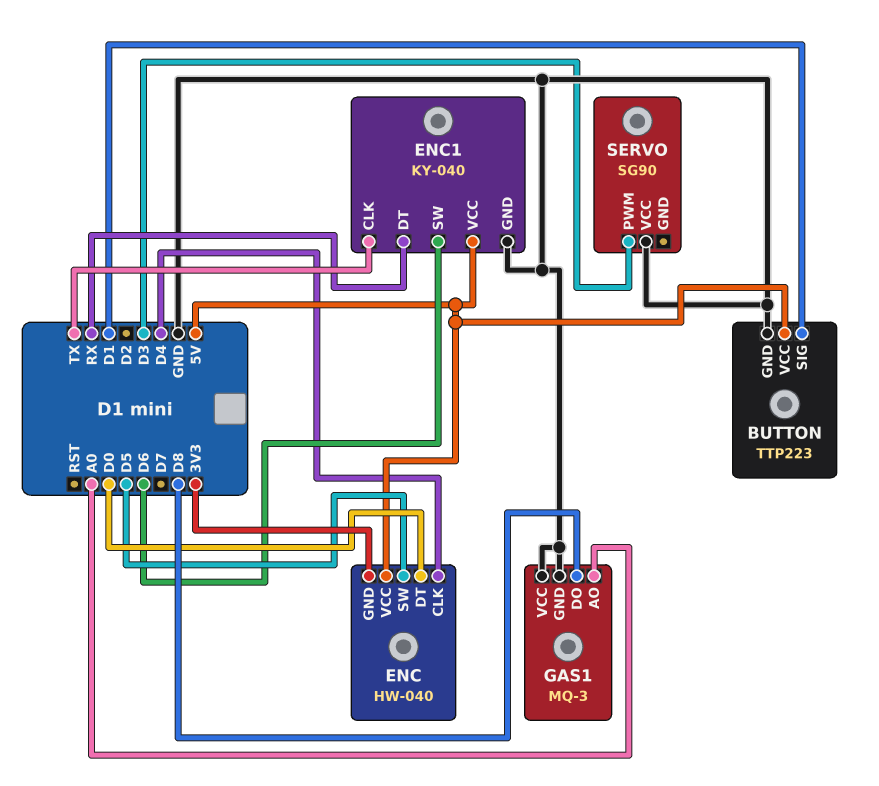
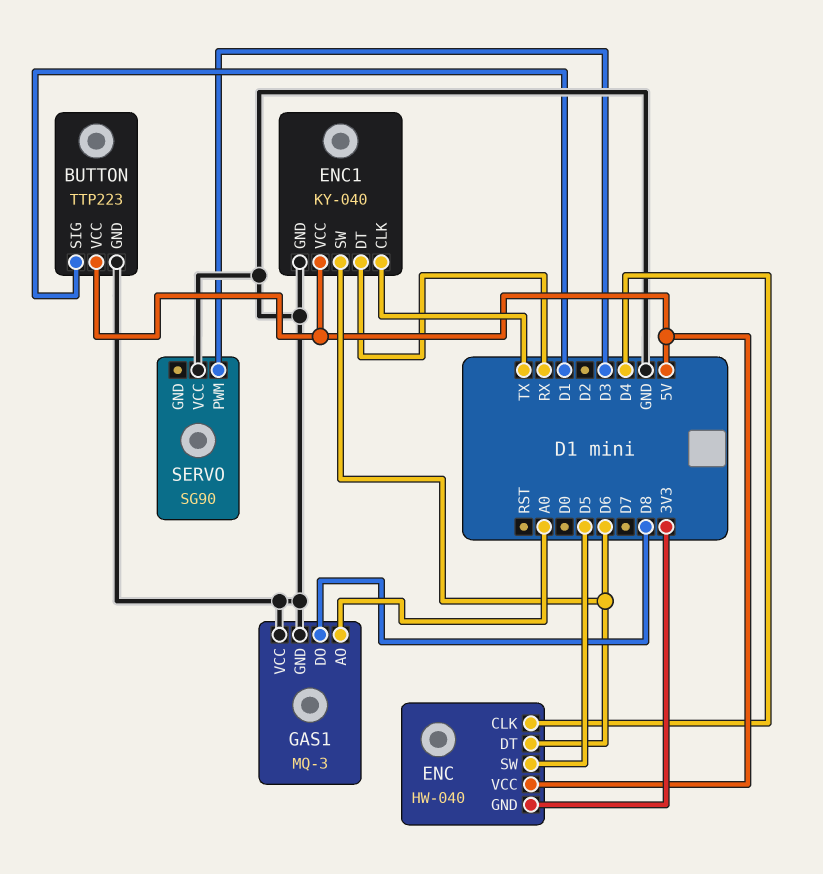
ENC pin DT: D0 -> D6

